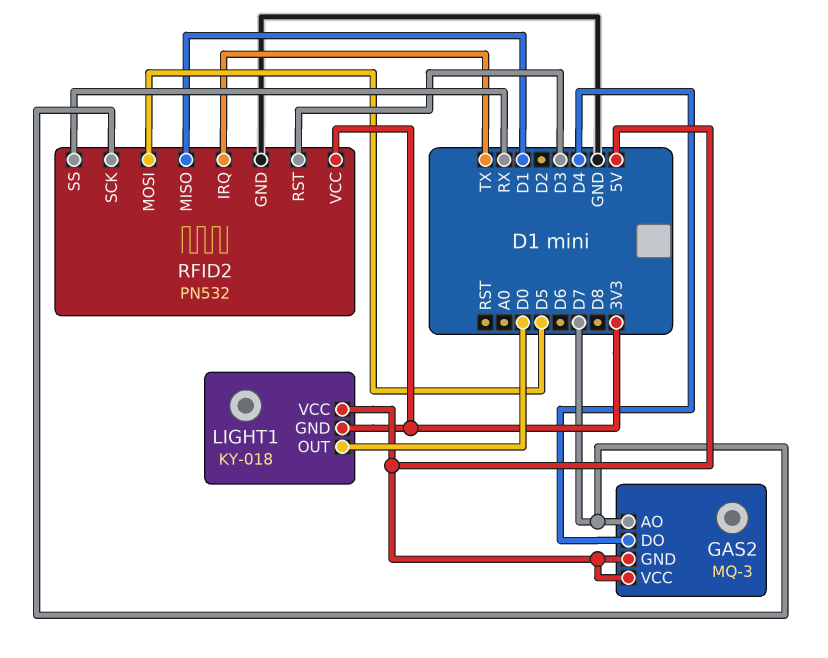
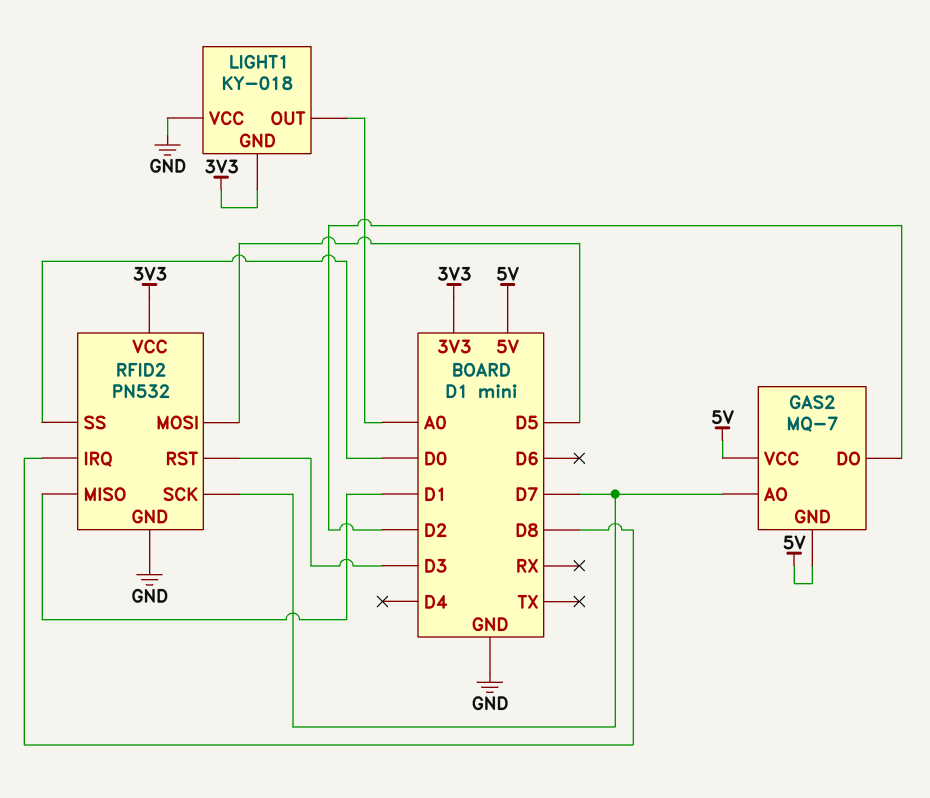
GAS2: MQ-3 -> MQ-7
GAS2 pin DO: D4 -> D2
LIGHT1 pin OUT: D0 -> A0
LIGHT1 pin VCC: 5V -> GND
RFID2 pin IRQ: TX -> D8
RFID2 pin SS: RX -> D0

